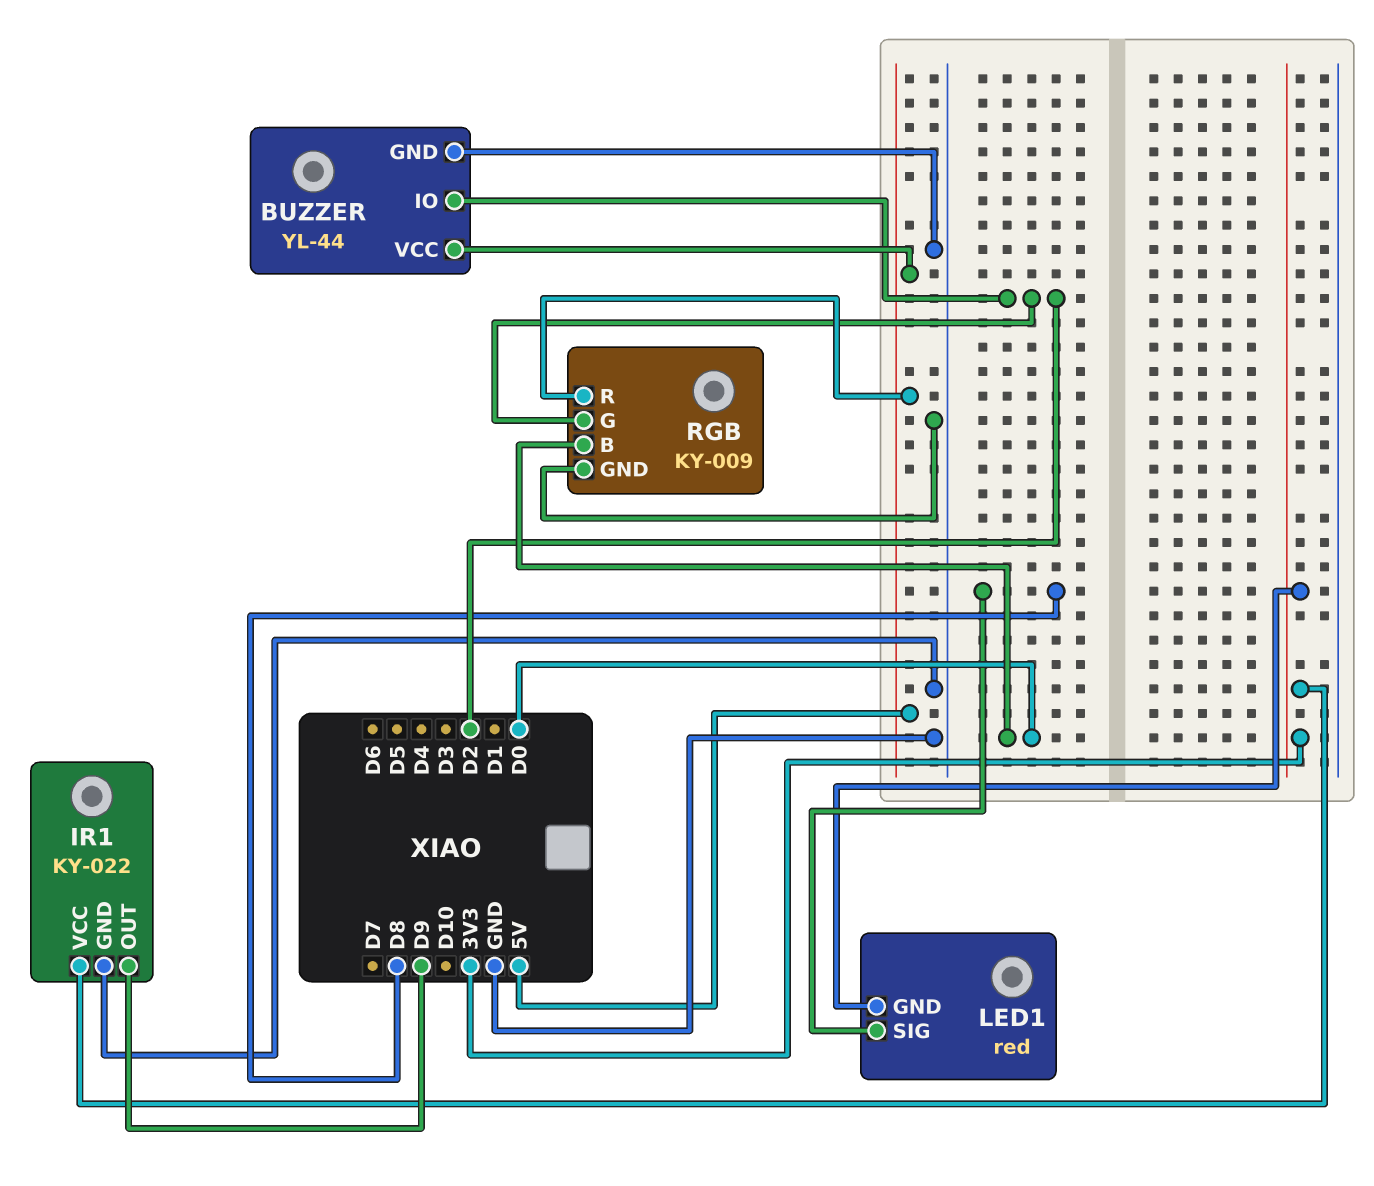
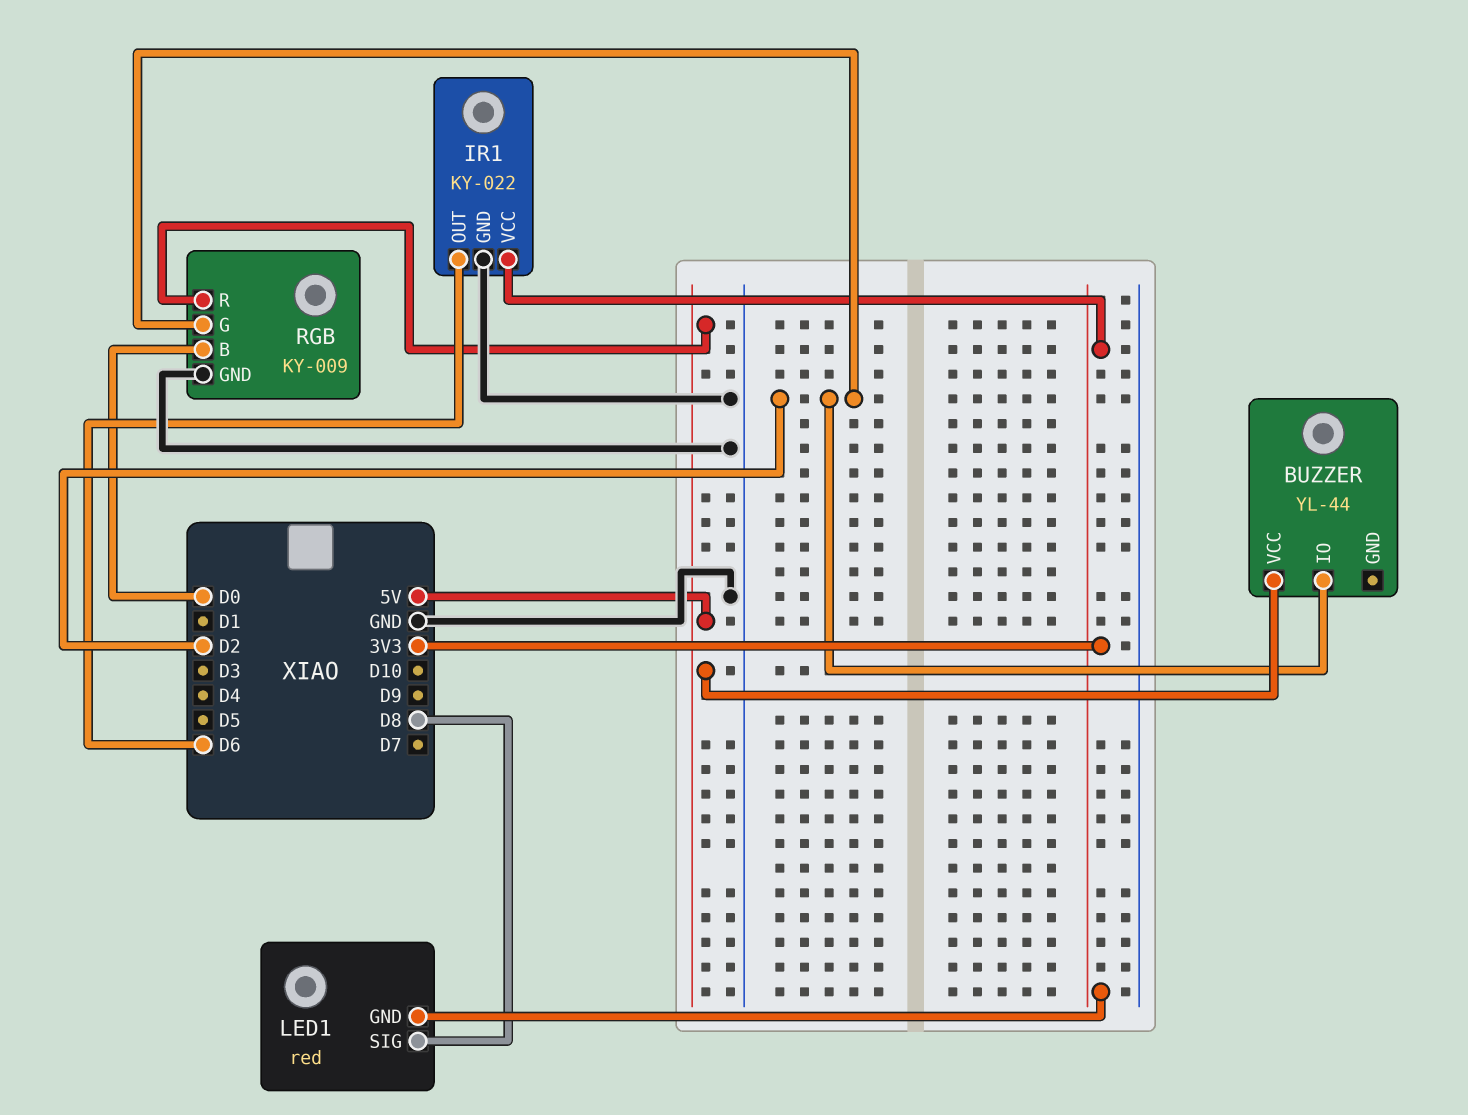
BUZZER pin GND: GND -> none
IR1 pin OUT: D9 -> D6

